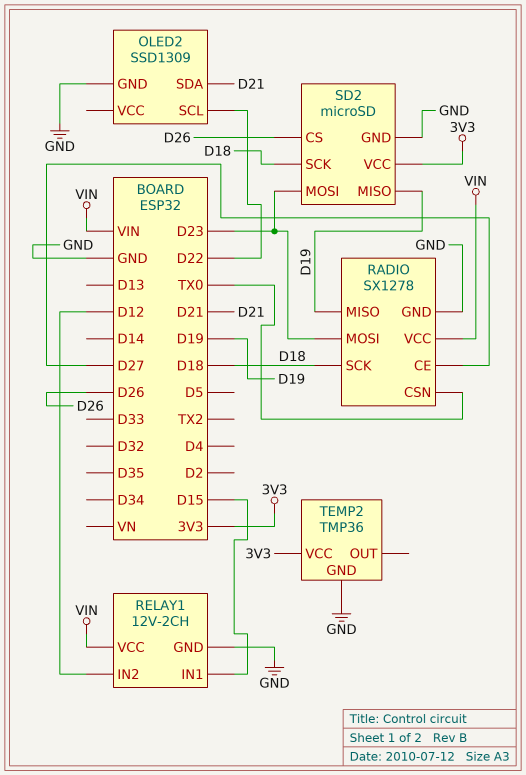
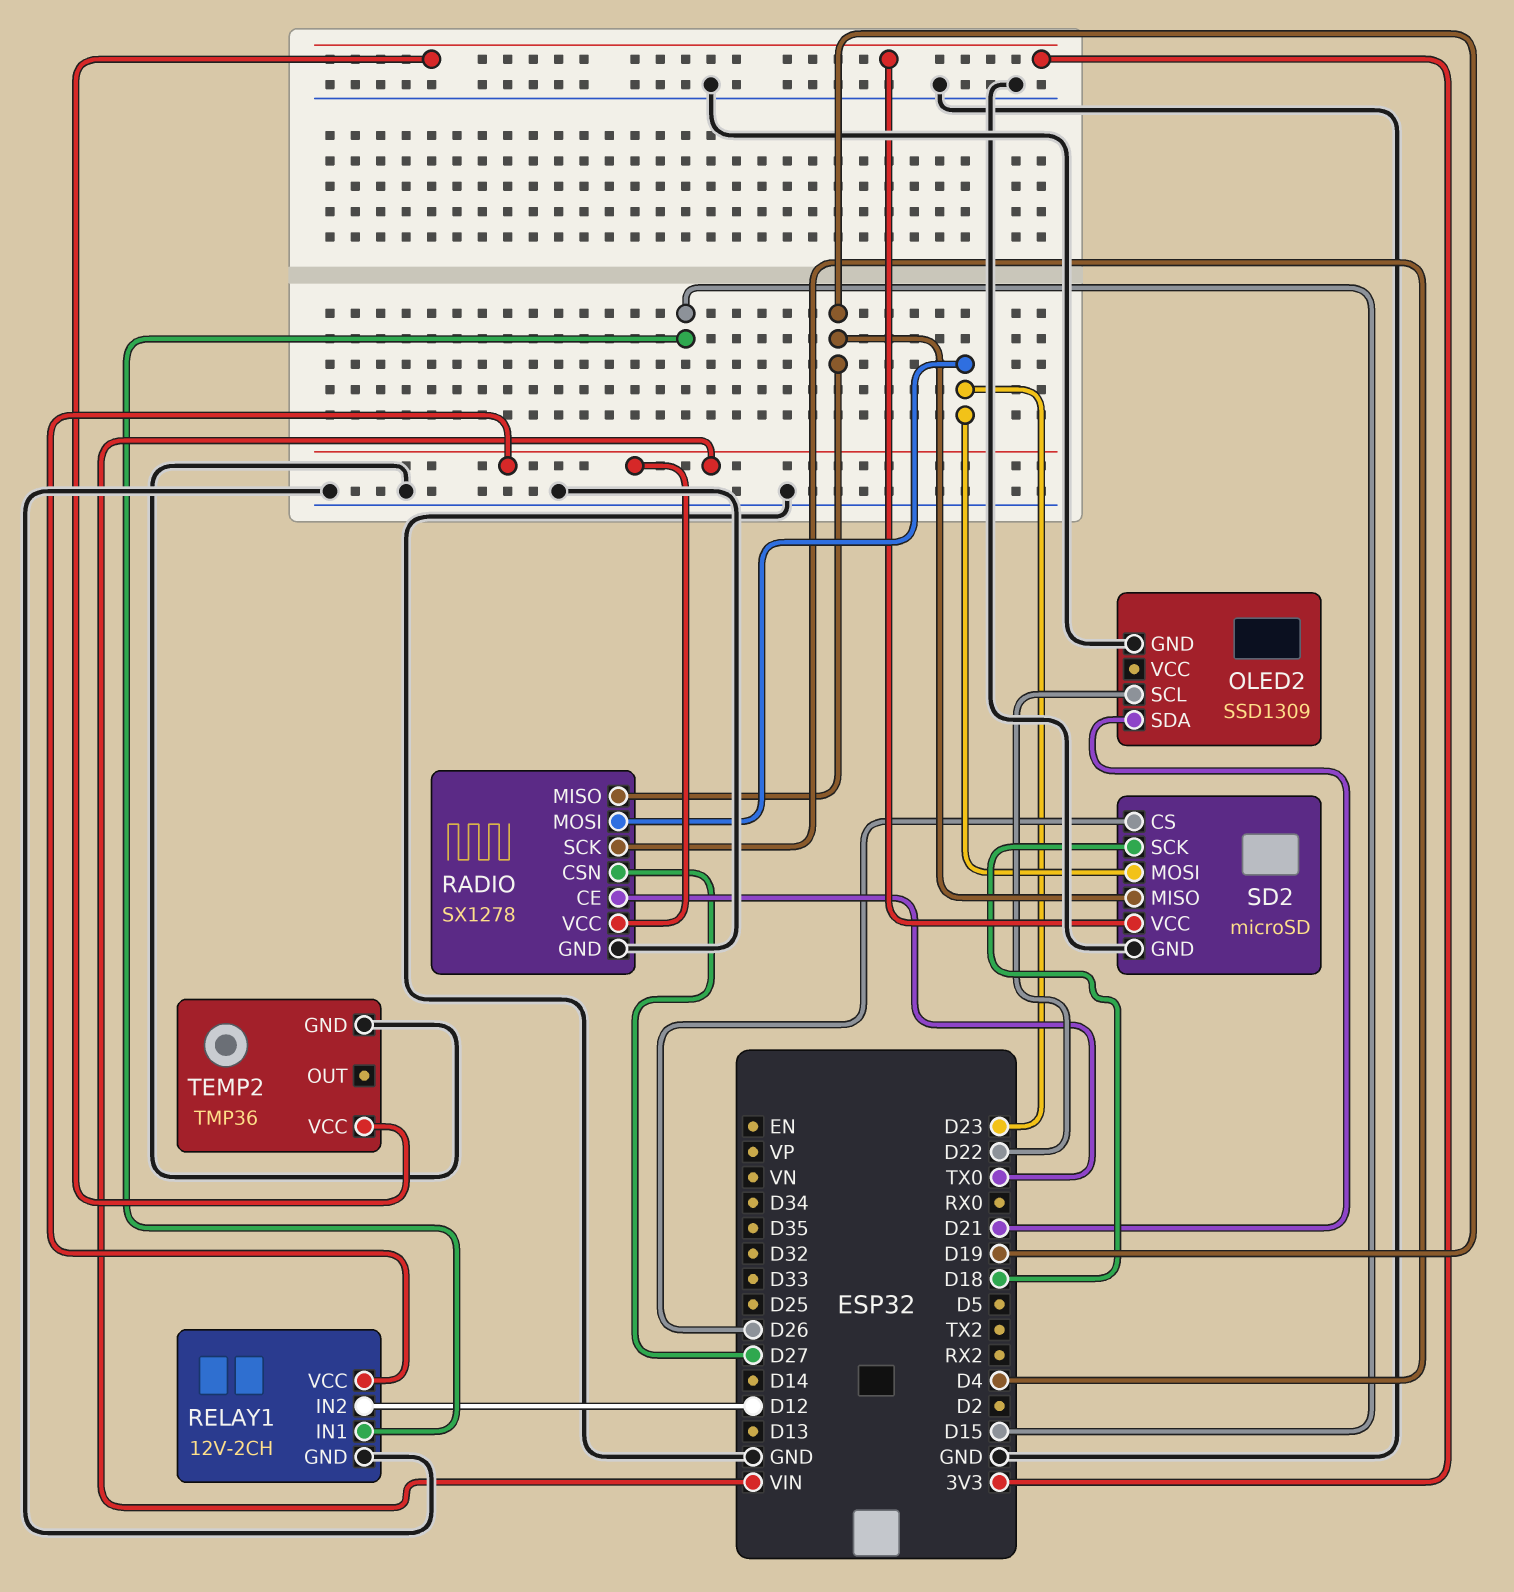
RADIO pin CE: D27 -> TX0
RADIO pin CSN: TX0 -> D27
RADIO pin SCK: D18 -> D4

